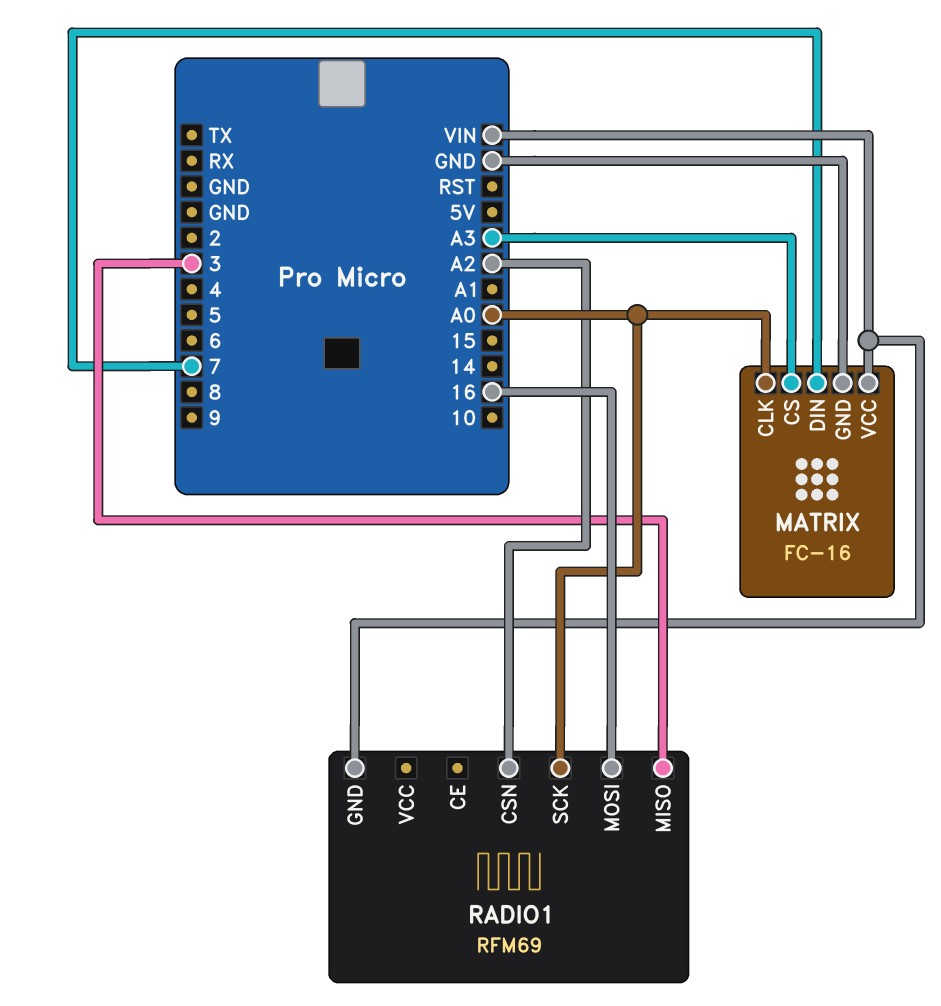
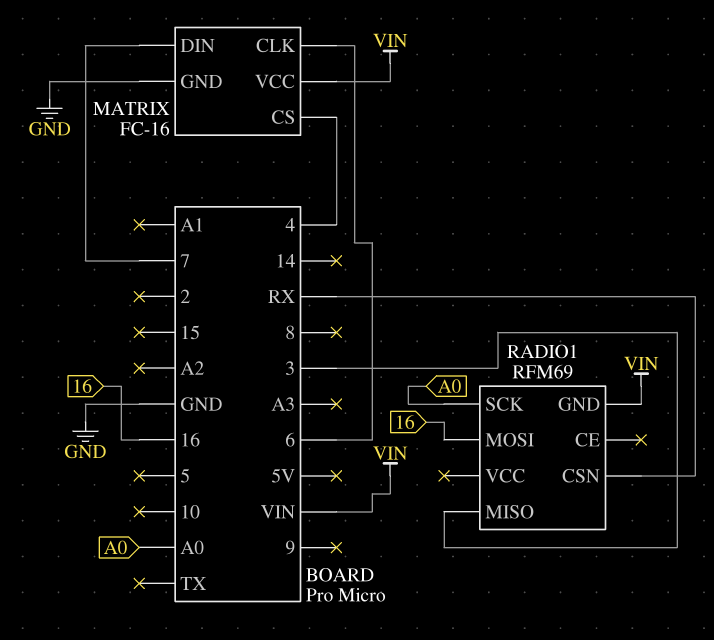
MATRIX pin CLK: A0 -> 6
MATRIX pin CS: A3 -> 4
RADIO1 pin CSN: A2 -> RX

